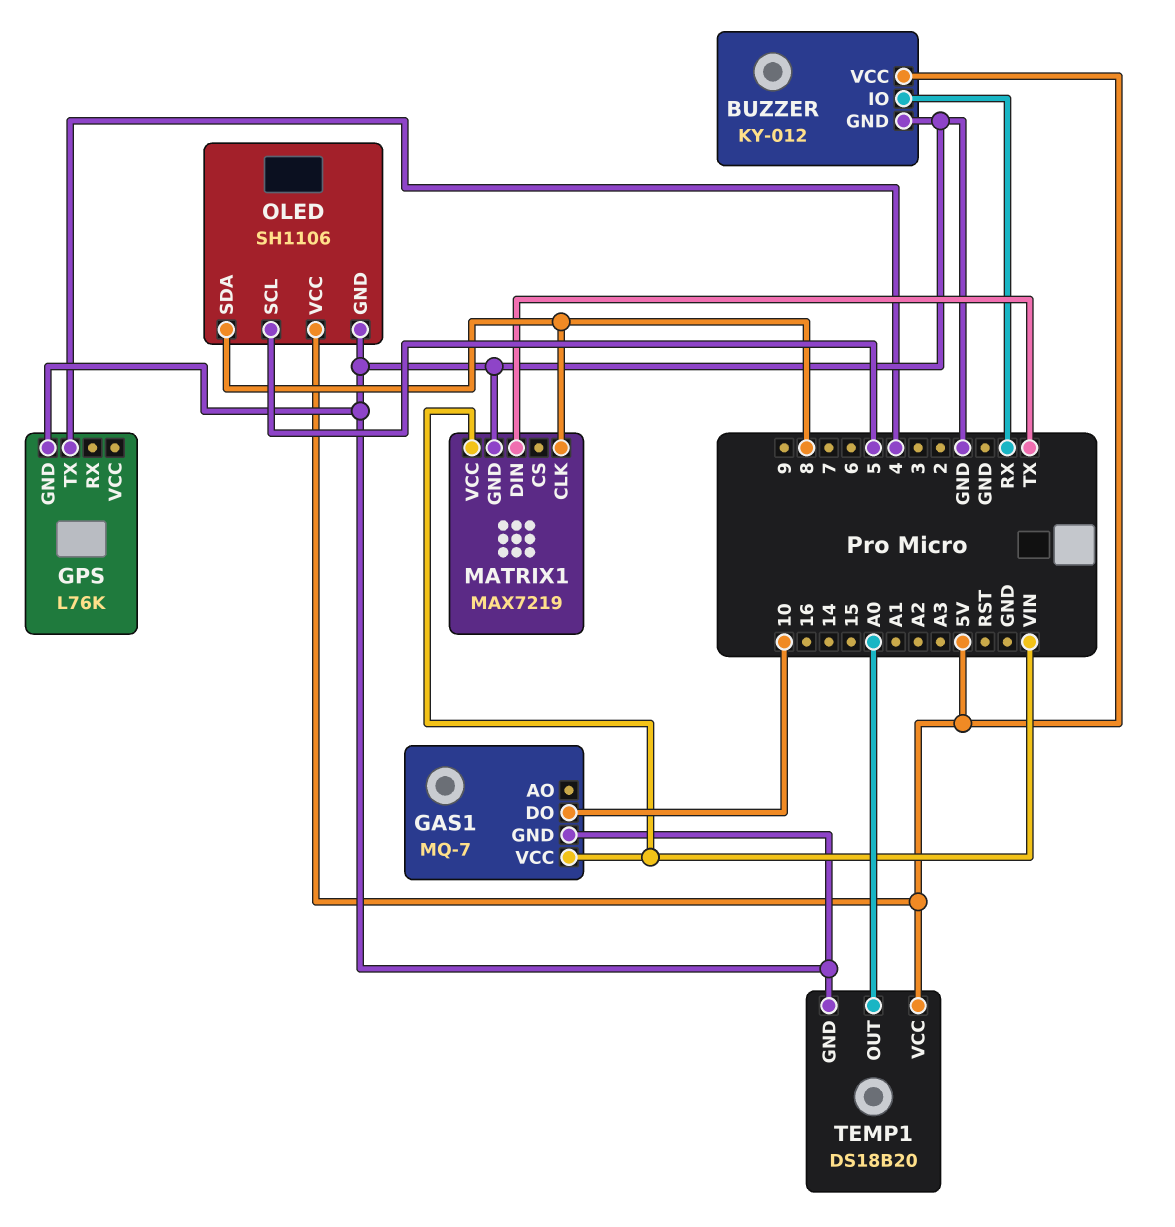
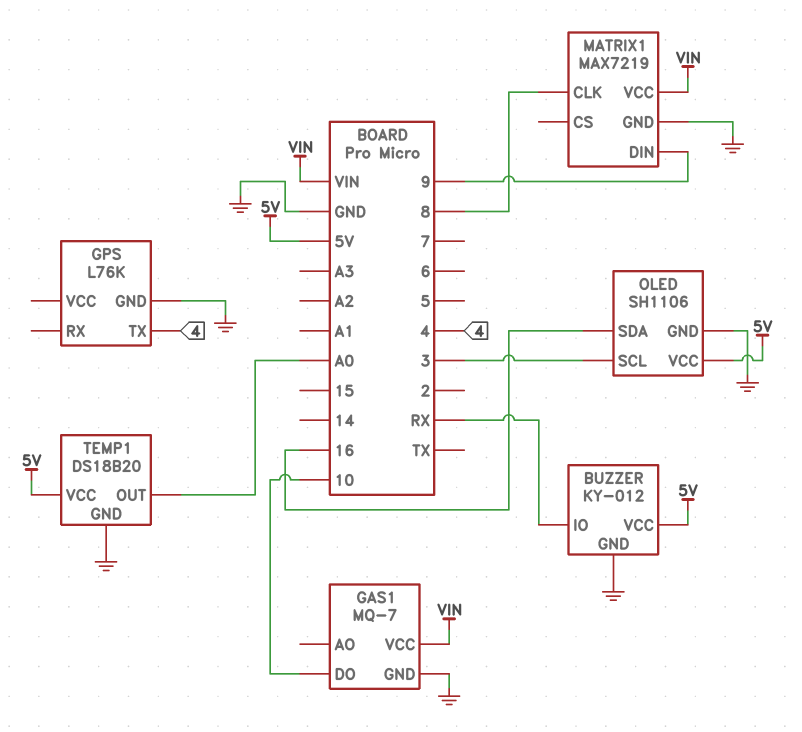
MATRIX1 pin DIN: TX -> 9
OLED pin SCL: 5 -> 3
OLED pin SDA: 8 -> 16

